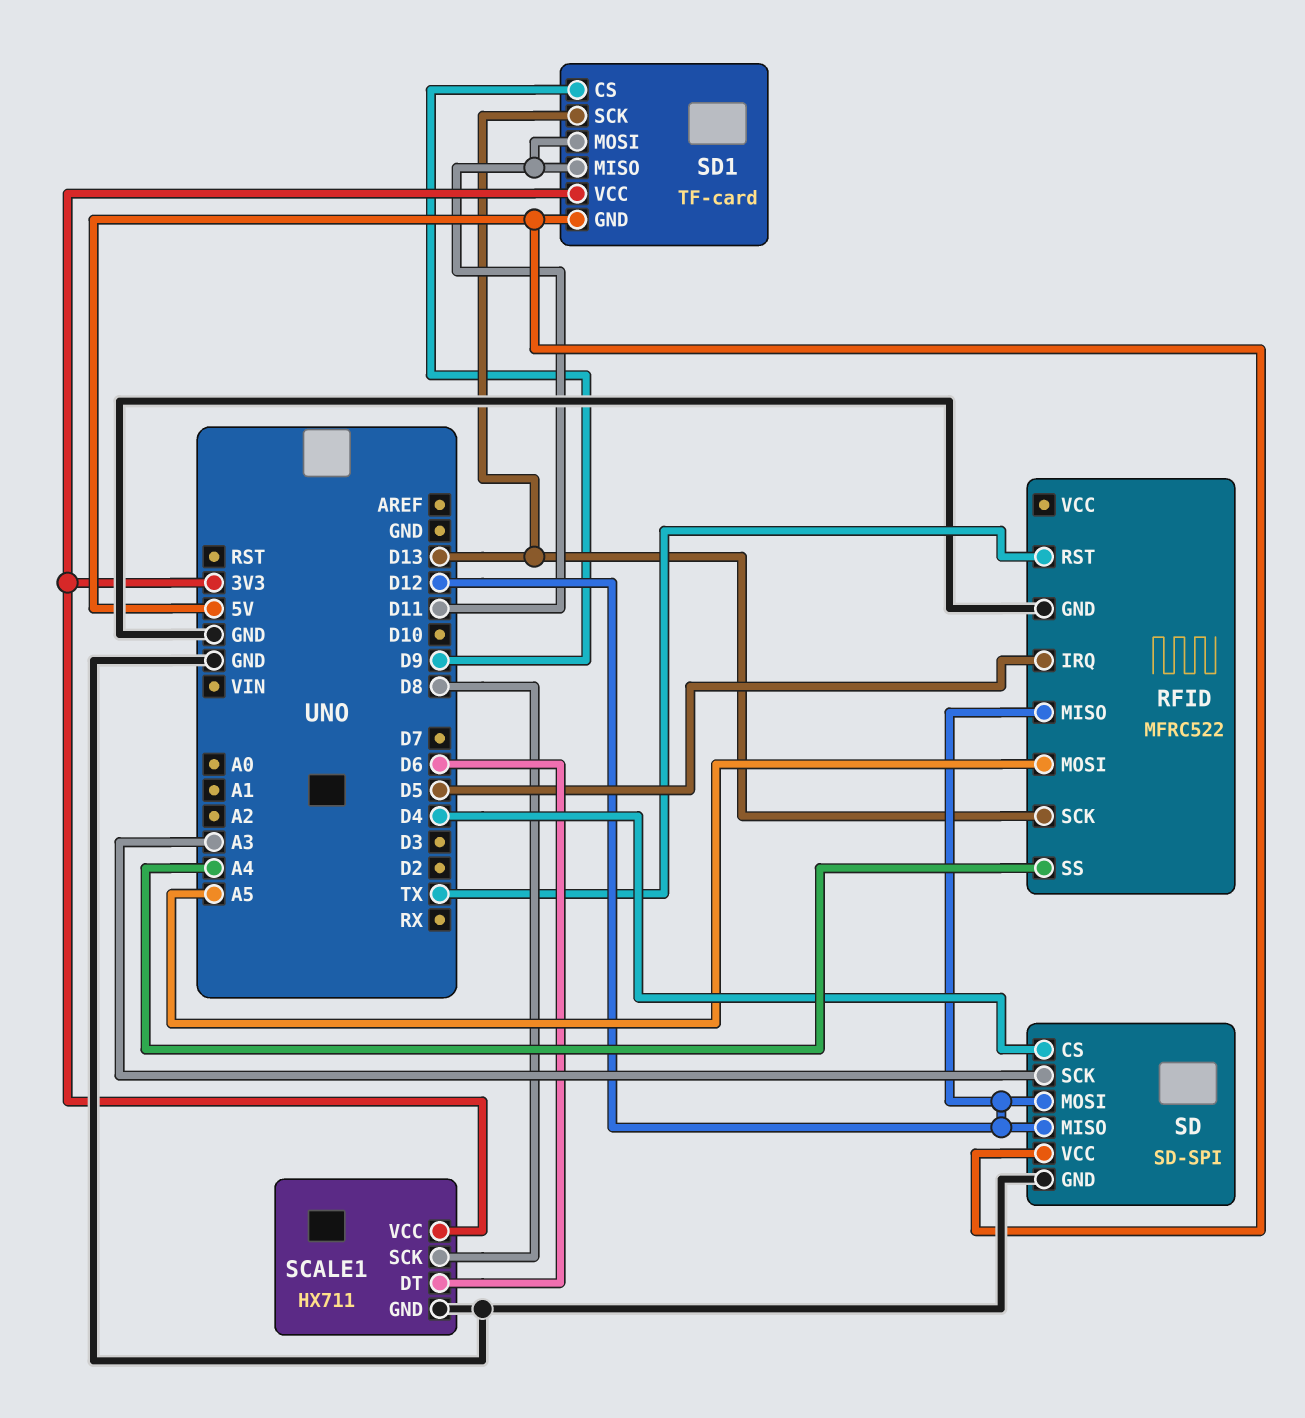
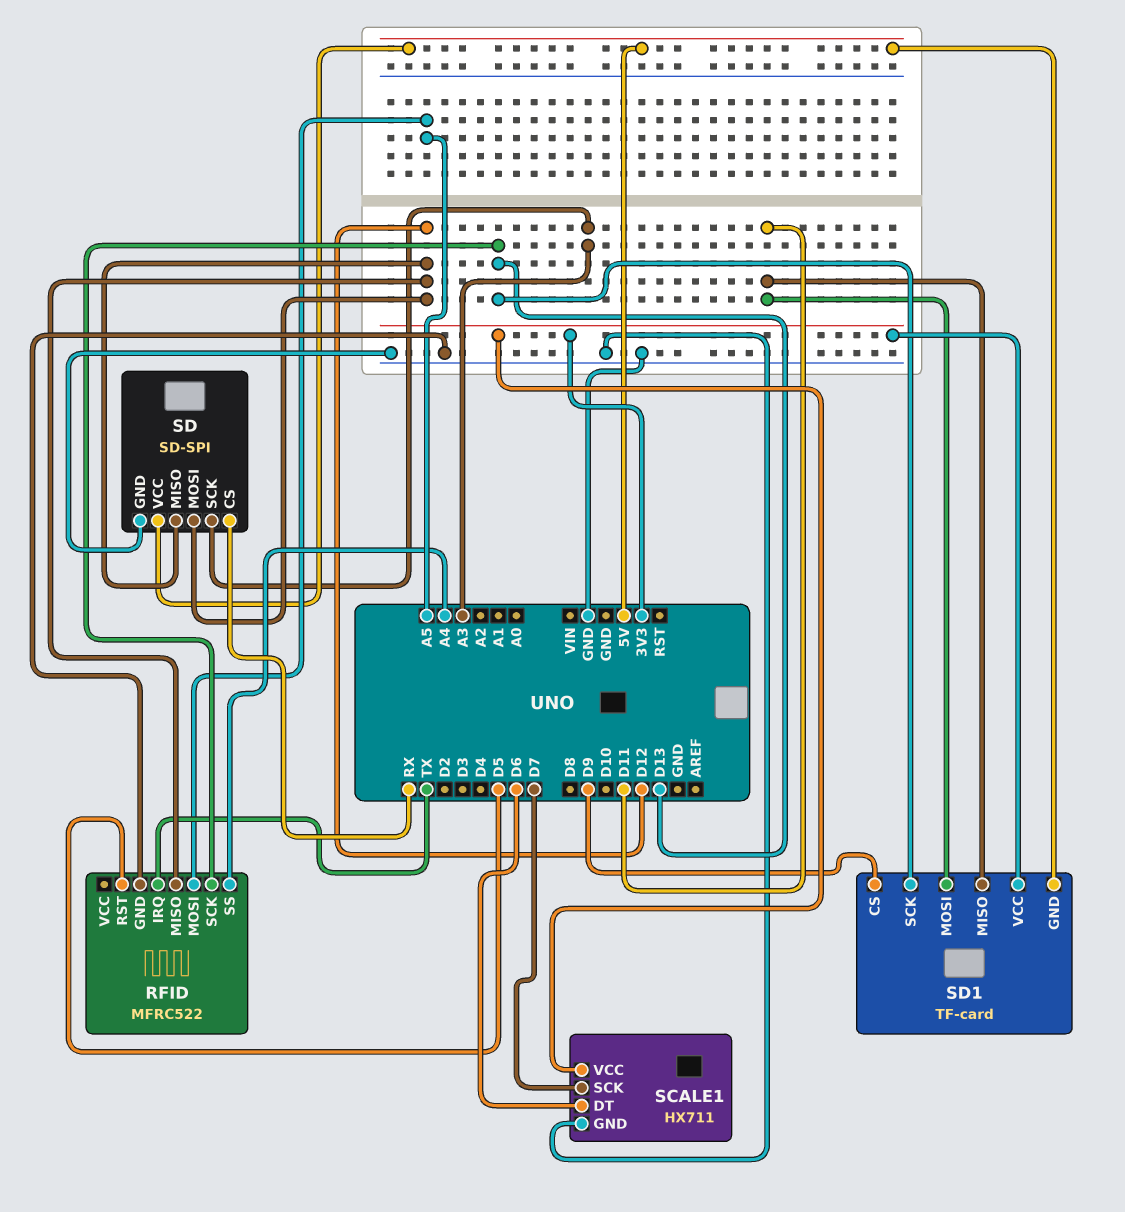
RFID pin IRQ: D5 -> TX
RFID pin RST: TX -> D5
SCALE1 pin SCK: D8 -> D7
SD pin CS: D4 -> RX

